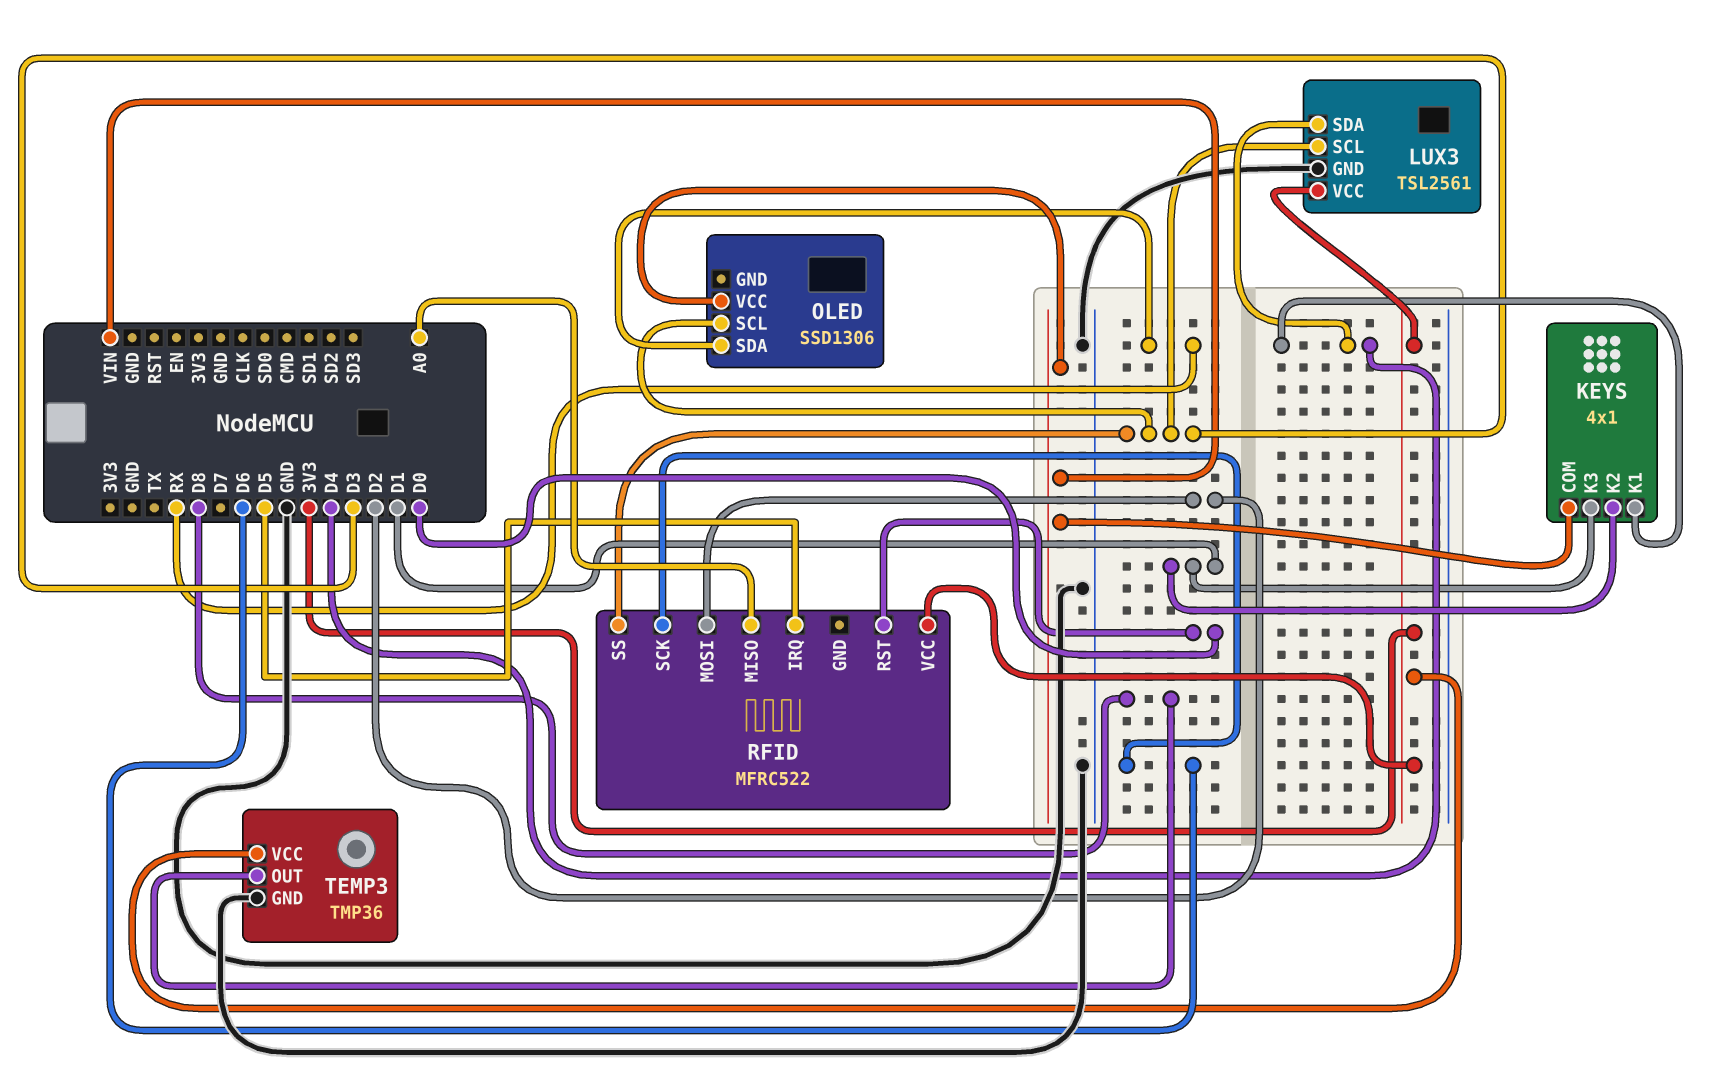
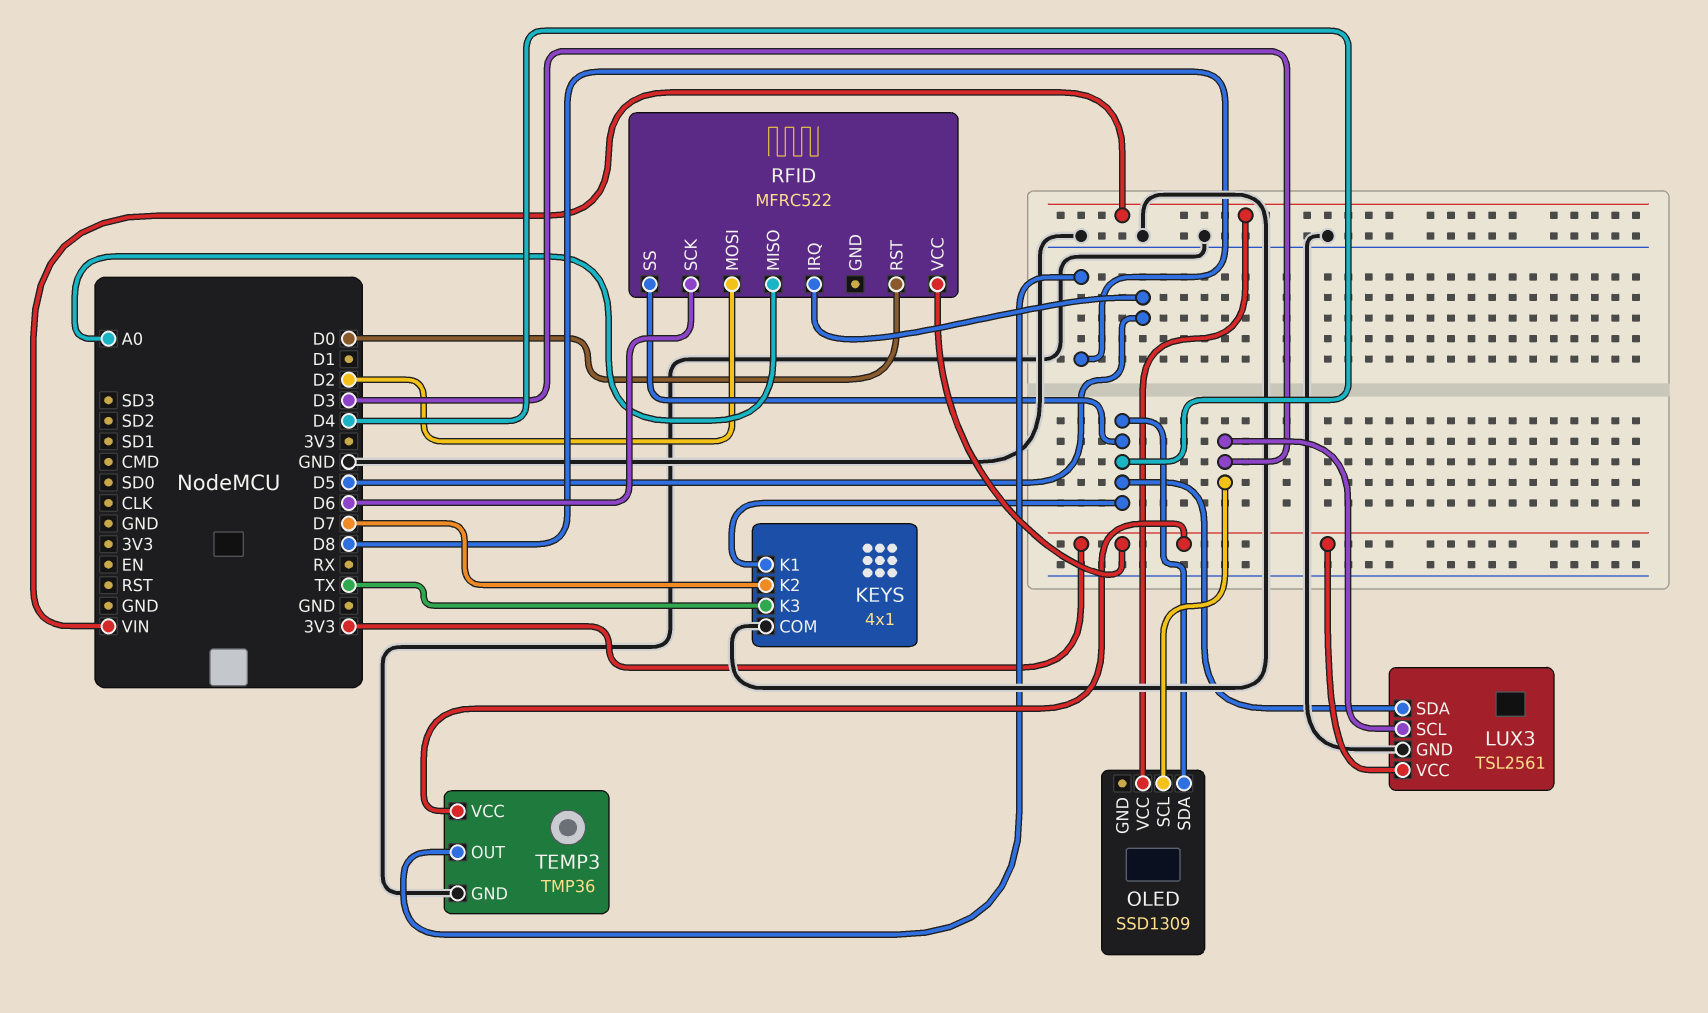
KEYS pin COM: VIN -> GND
KEYS pin K2: D1 -> D7
KEYS pin K3: D1 -> TX
OLED: SSD1306 -> SSD1309
OLED pin SDA: RX -> D4
RFID pin SS: D3 -> D4

